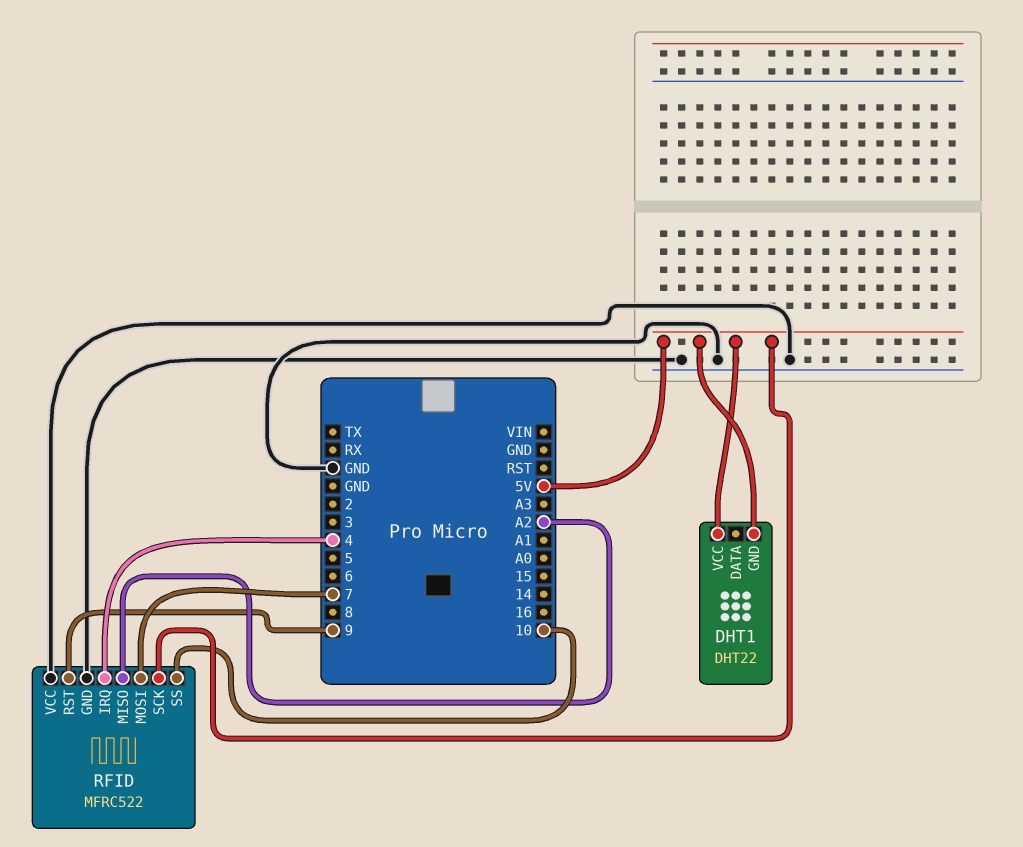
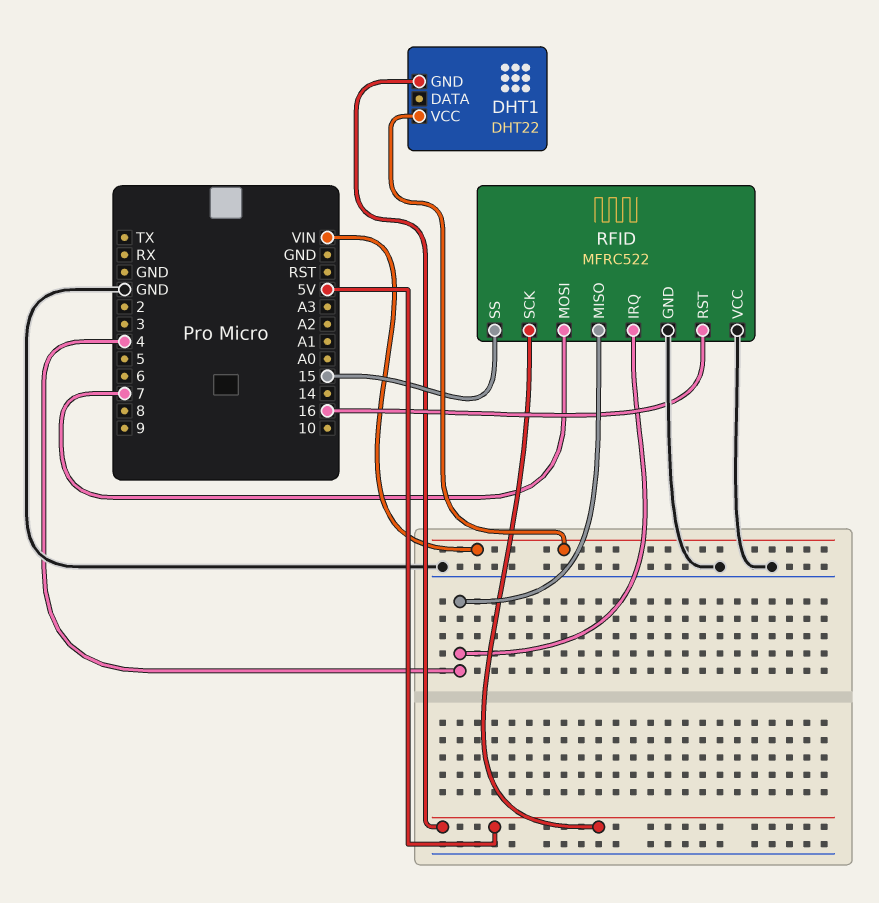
DHT1 pin VCC: 5V -> VIN
RFID pin MISO: A2 -> 4
RFID pin RST: 9 -> 16
RFID pin SS: 10 -> 15

